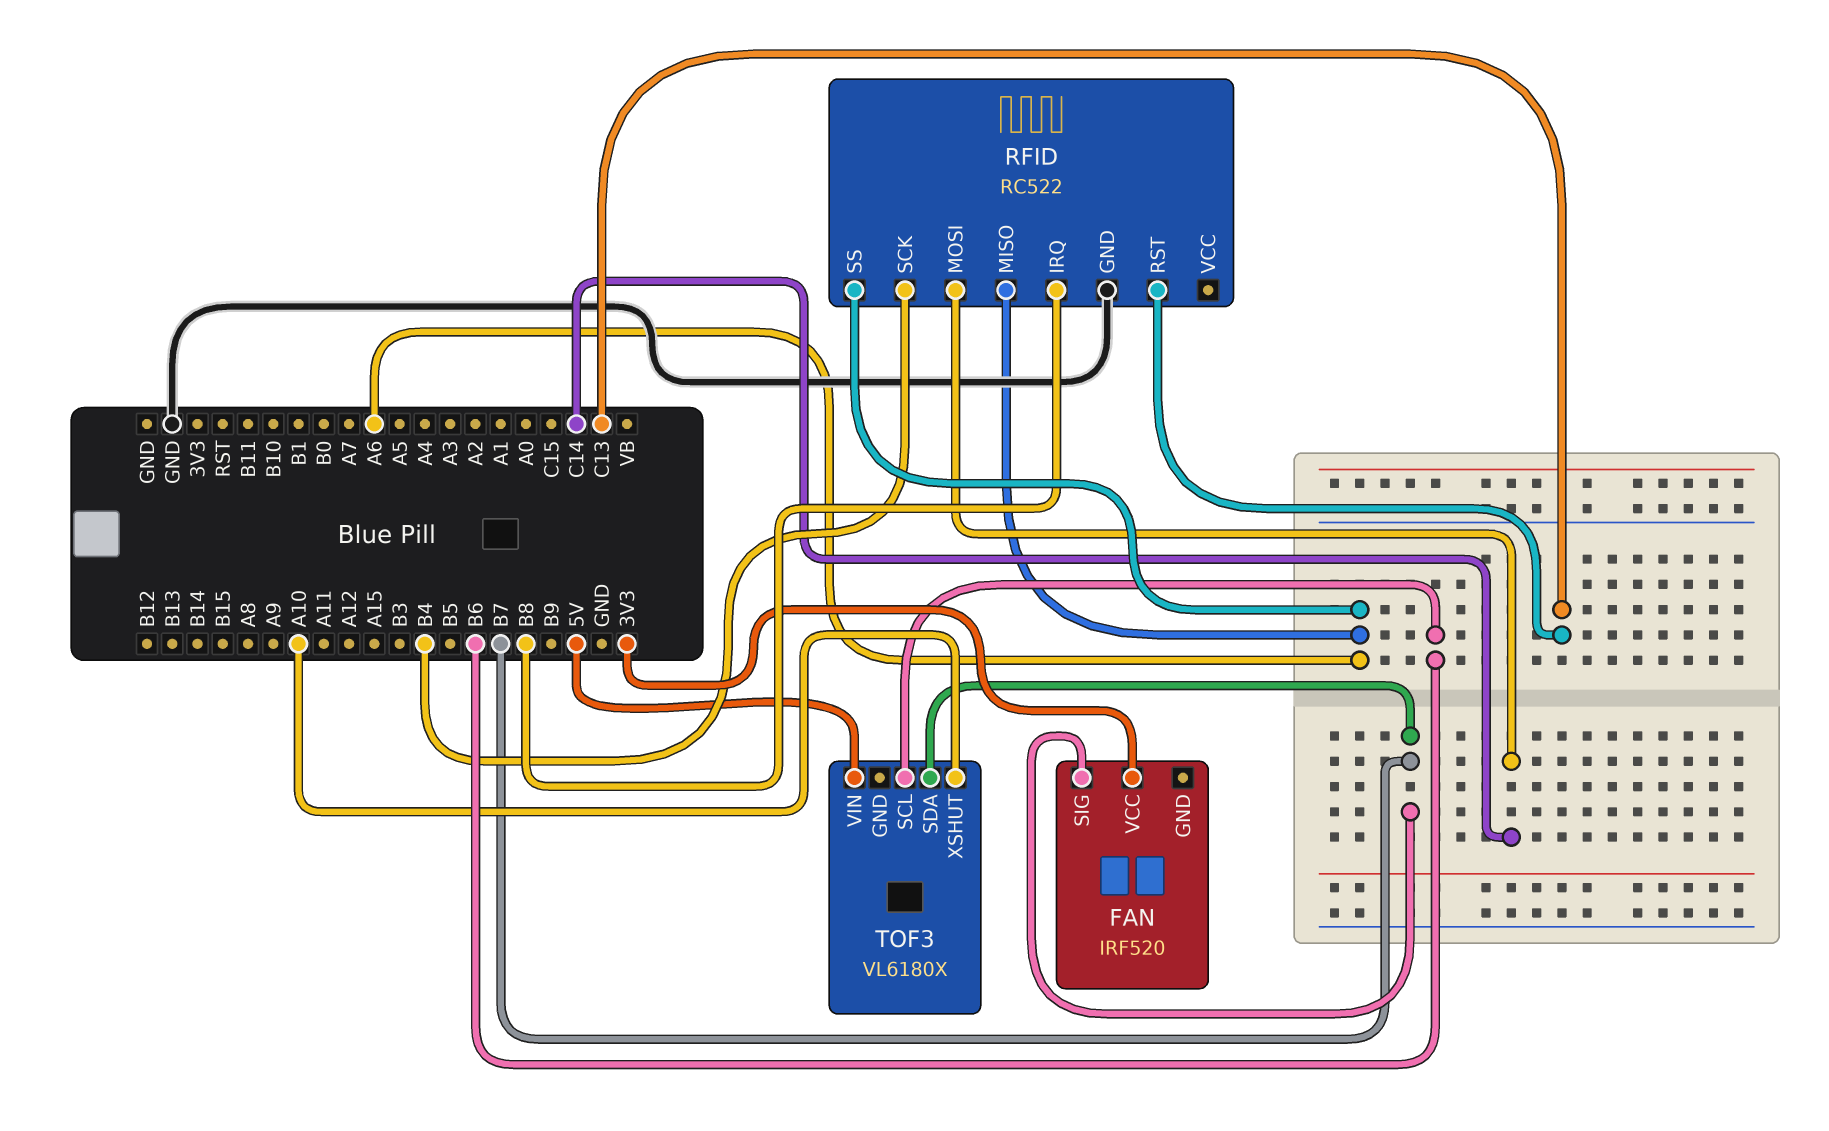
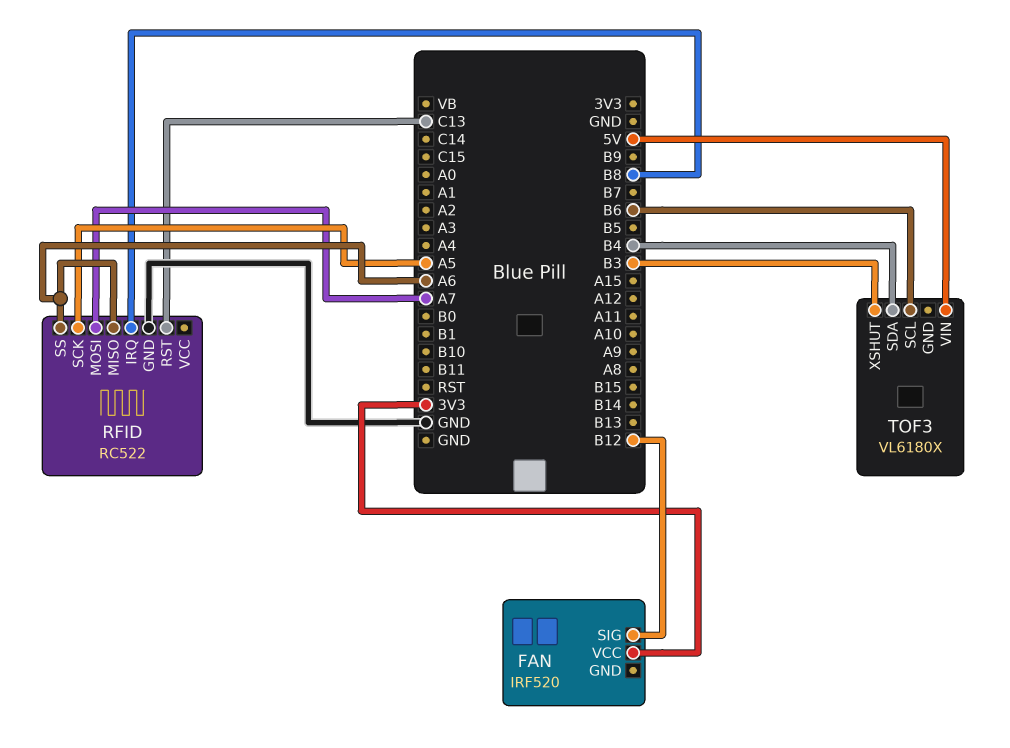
FAN pin SIG: B7 -> B12
RFID pin MOSI: C14 -> A7
RFID pin SCK: B4 -> A5
TOF3 pin SDA: B7 -> B4
TOF3 pin XSHUT: A10 -> B3

